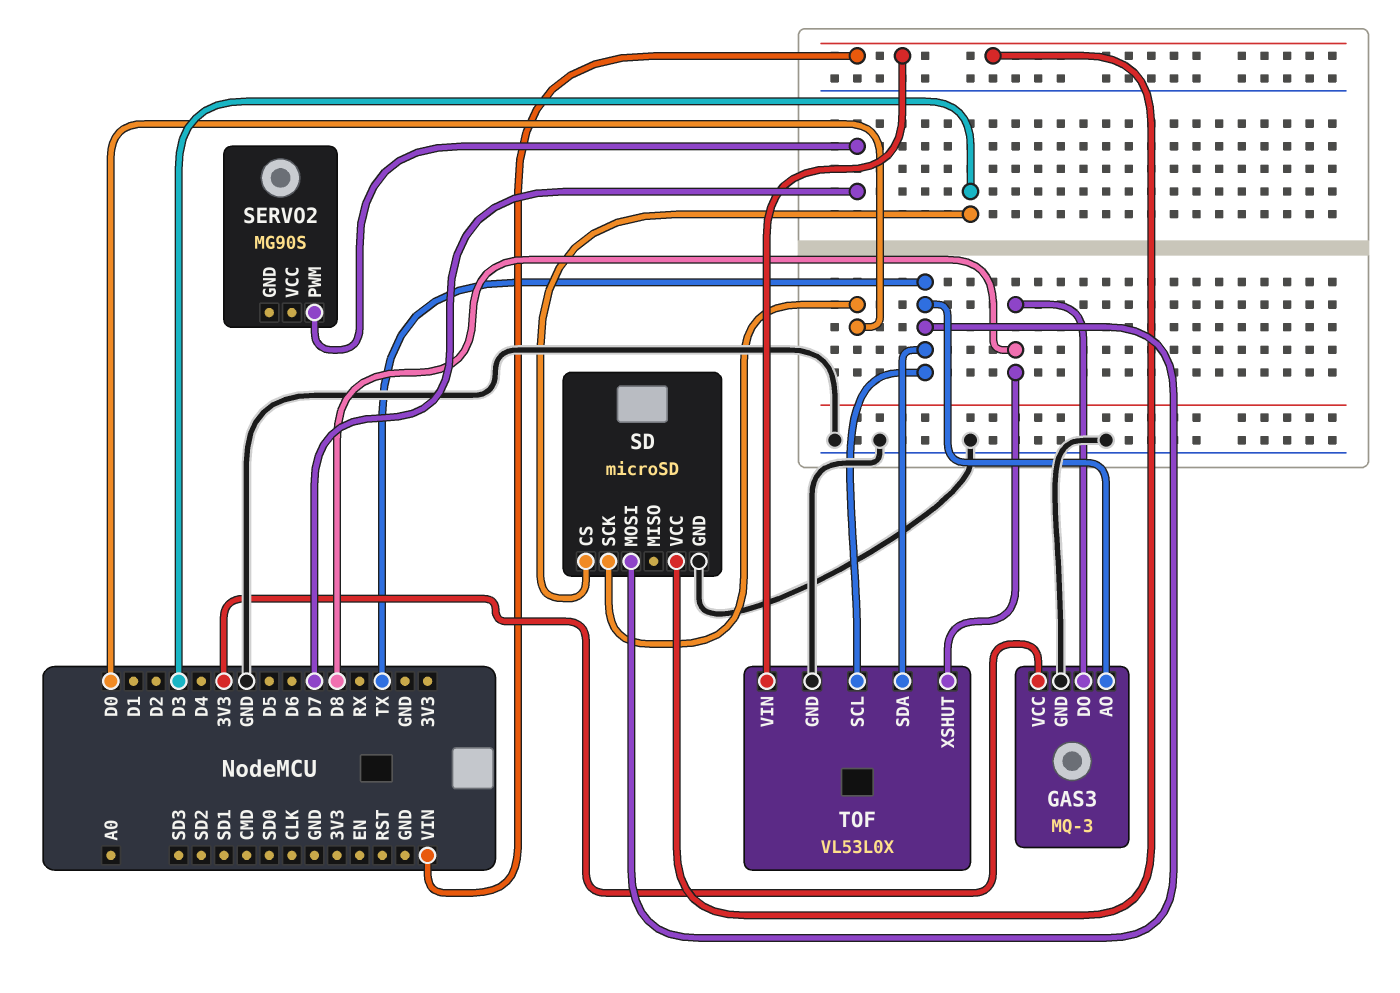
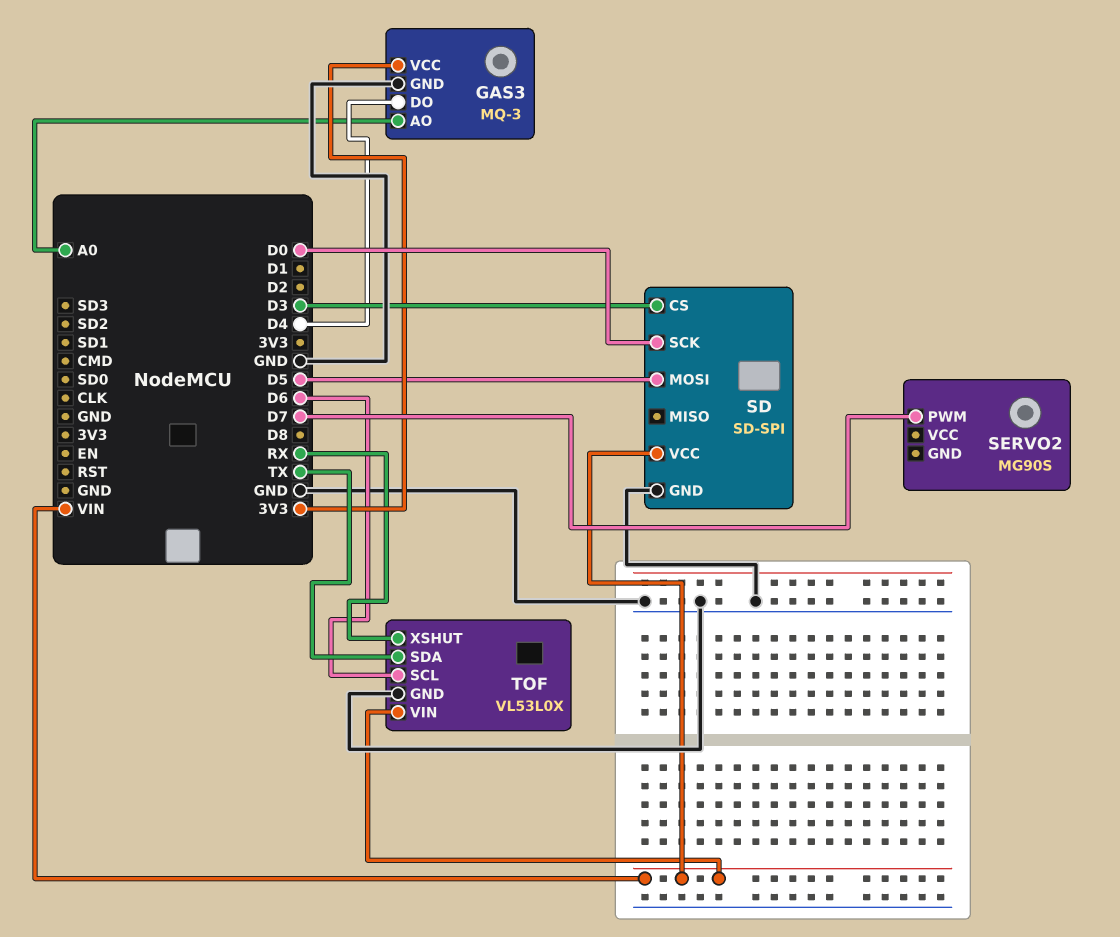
GAS3 pin AO: TX -> A0
GAS3 pin DO: D8 -> D4
SD: microSD -> SD-SPI
SD pin MOSI: TX -> D5
TOF pin SCL: TX -> D6
TOF pin XSHUT: D8 -> RX

